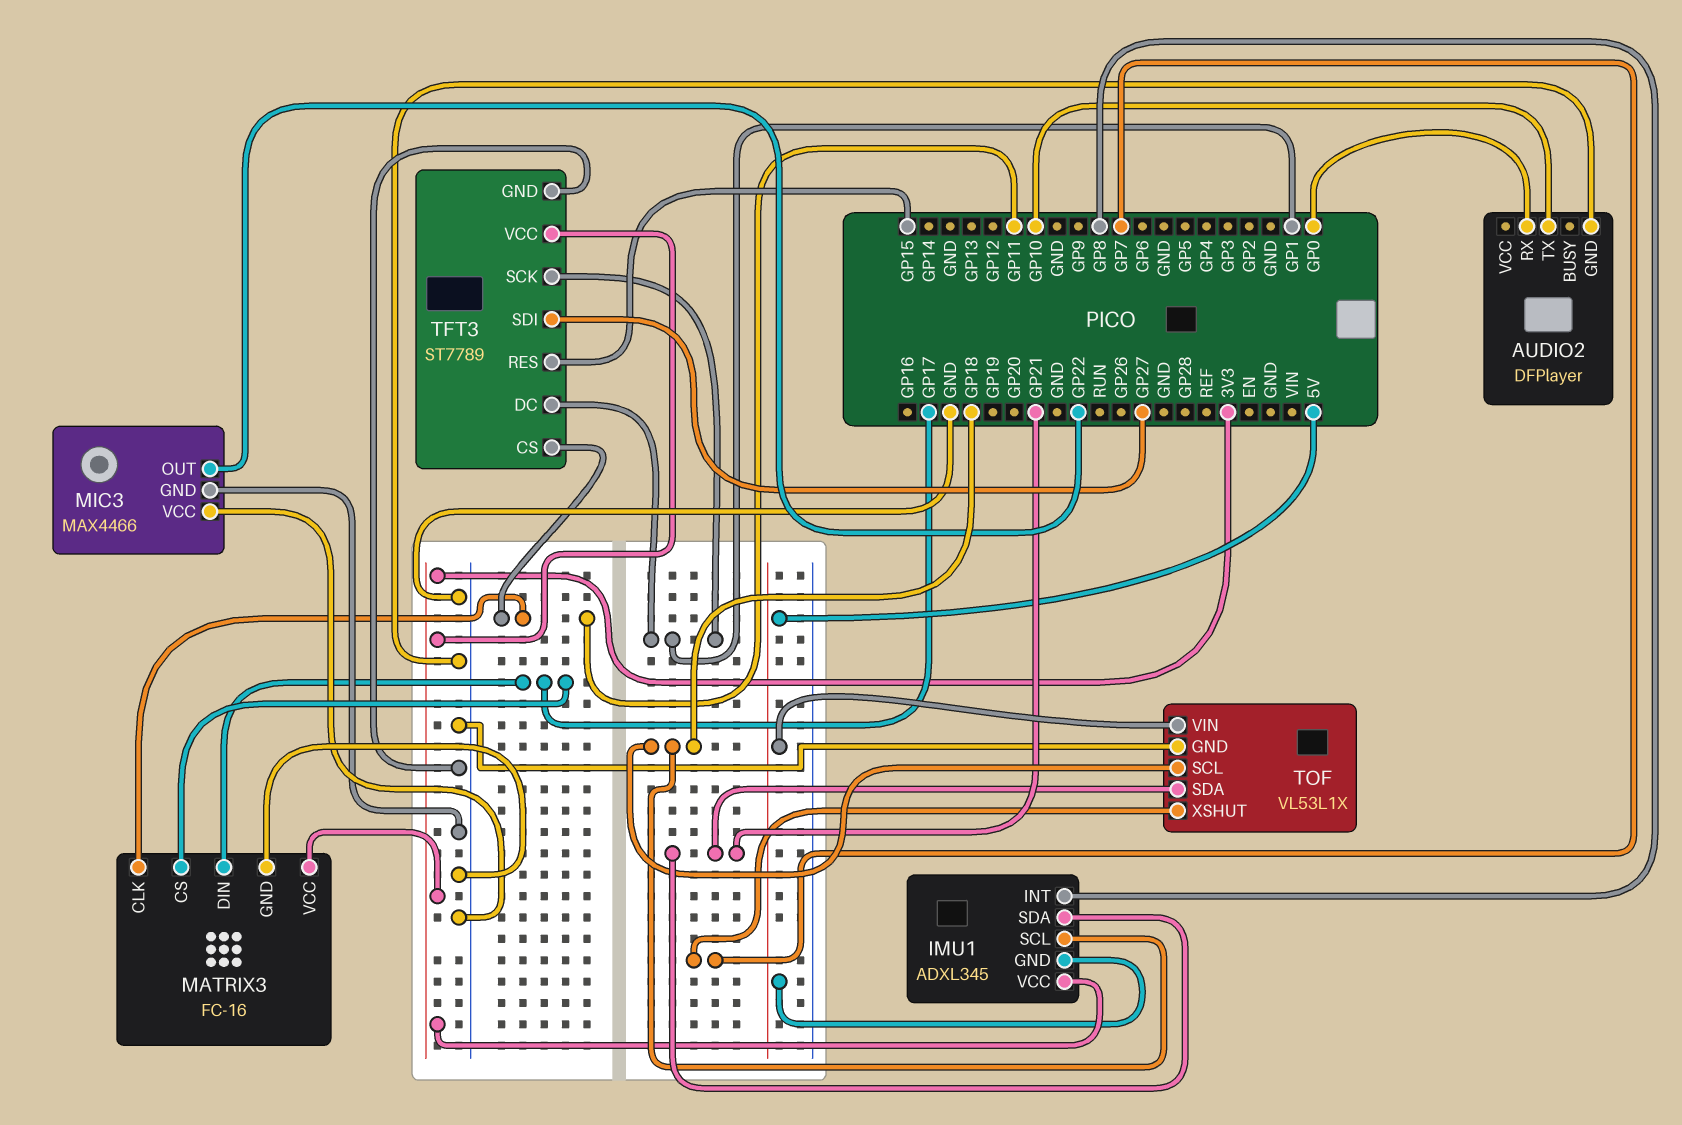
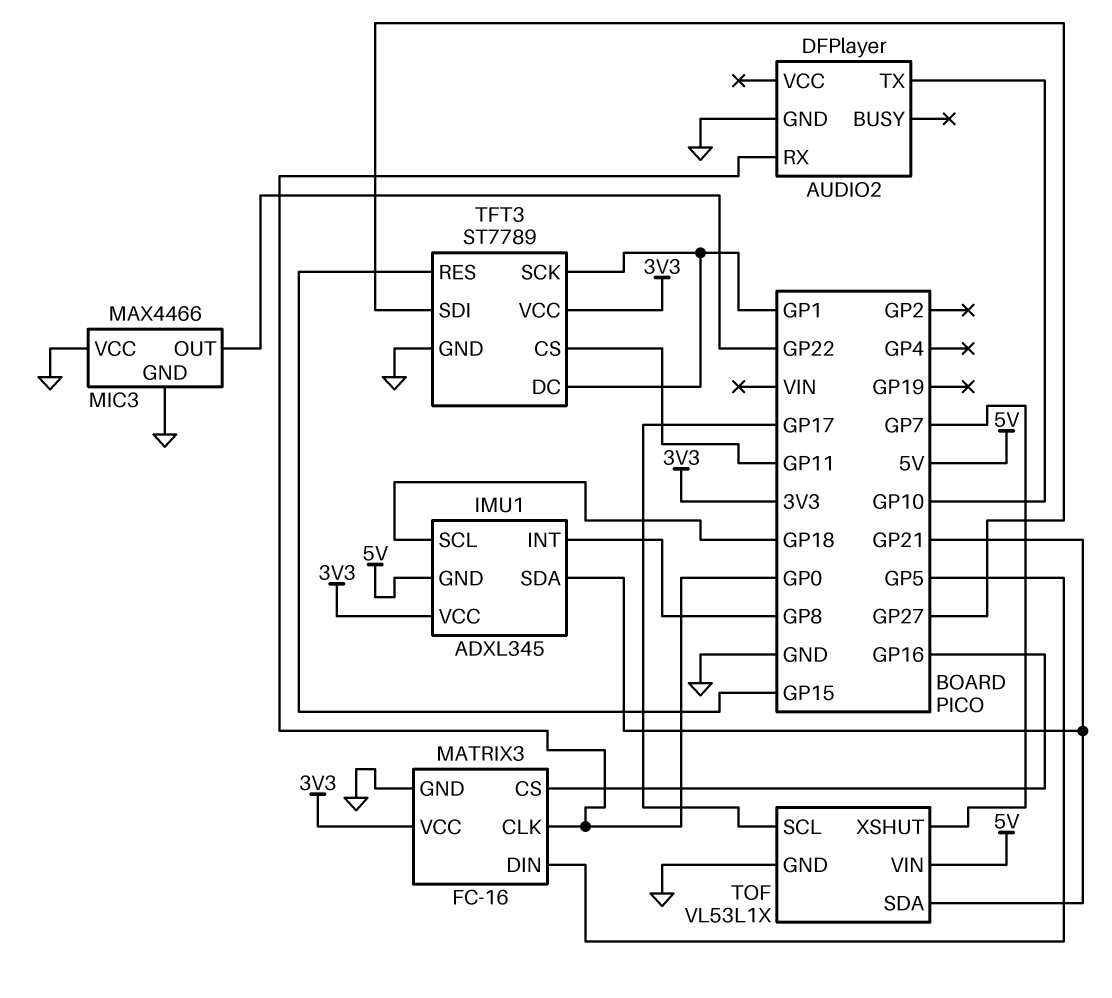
MATRIX3 pin CLK: GP11 -> GP0
MATRIX3 pin CS: GP17 -> GP16
MATRIX3 pin DIN: GP17 -> GP5
TOF pin SCL: GP18 -> GP17

